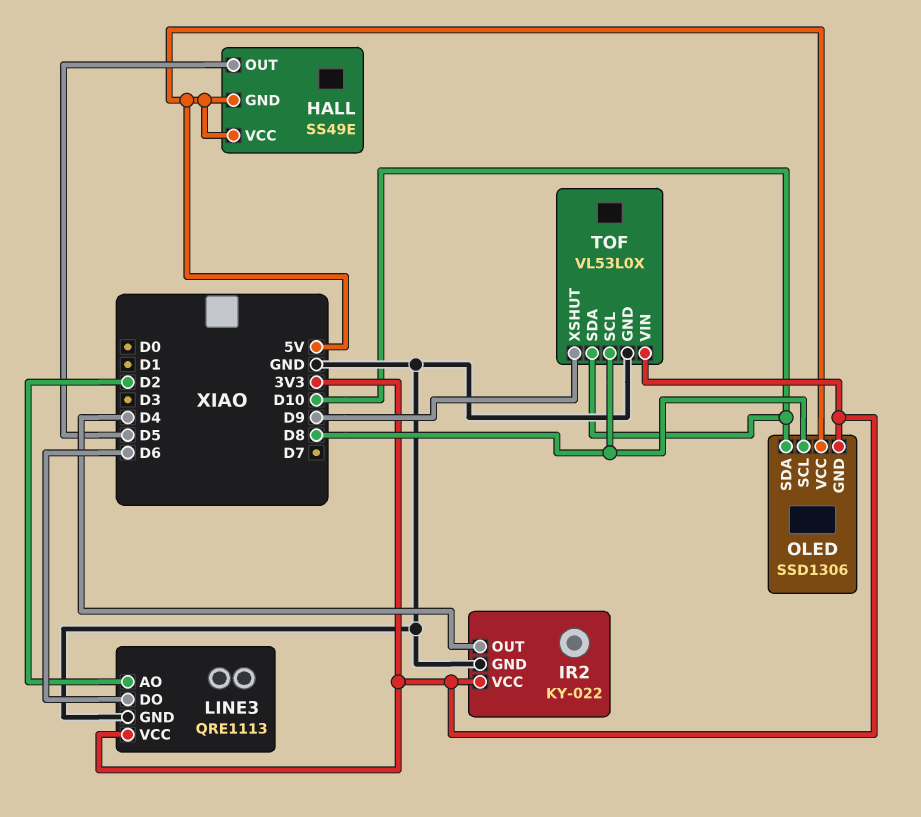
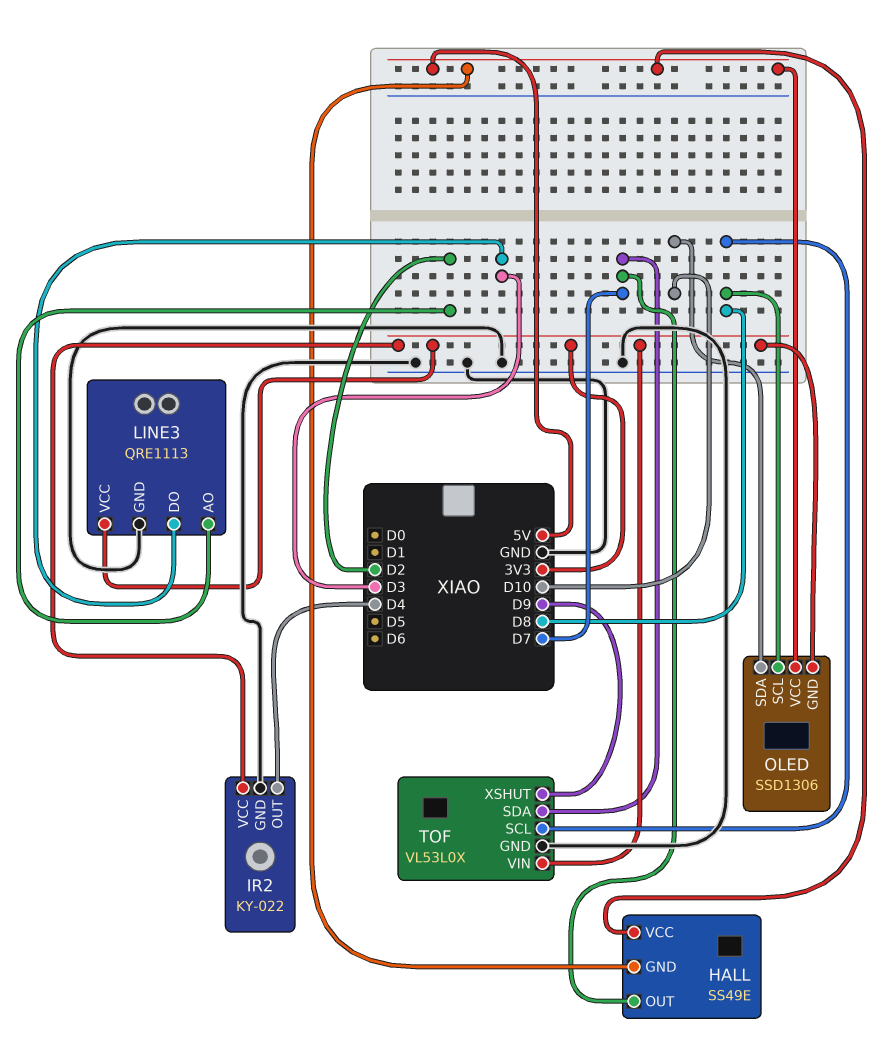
HALL pin OUT: D5 -> D7
LINE3 pin DO: D6 -> D3
TOF pin SDA: D10 -> D7

